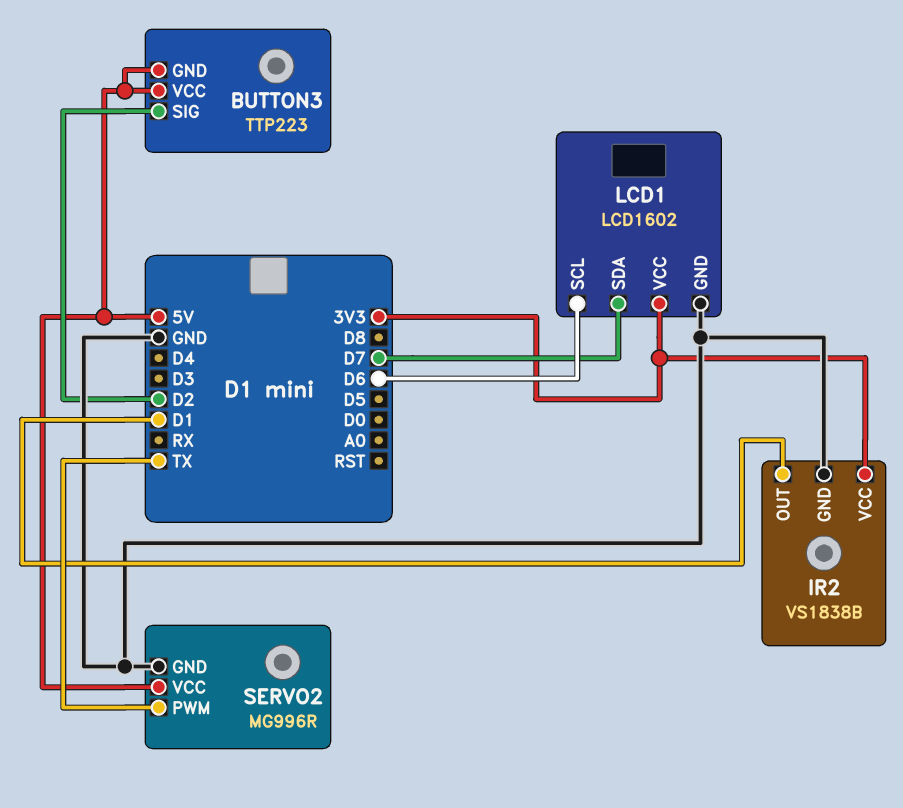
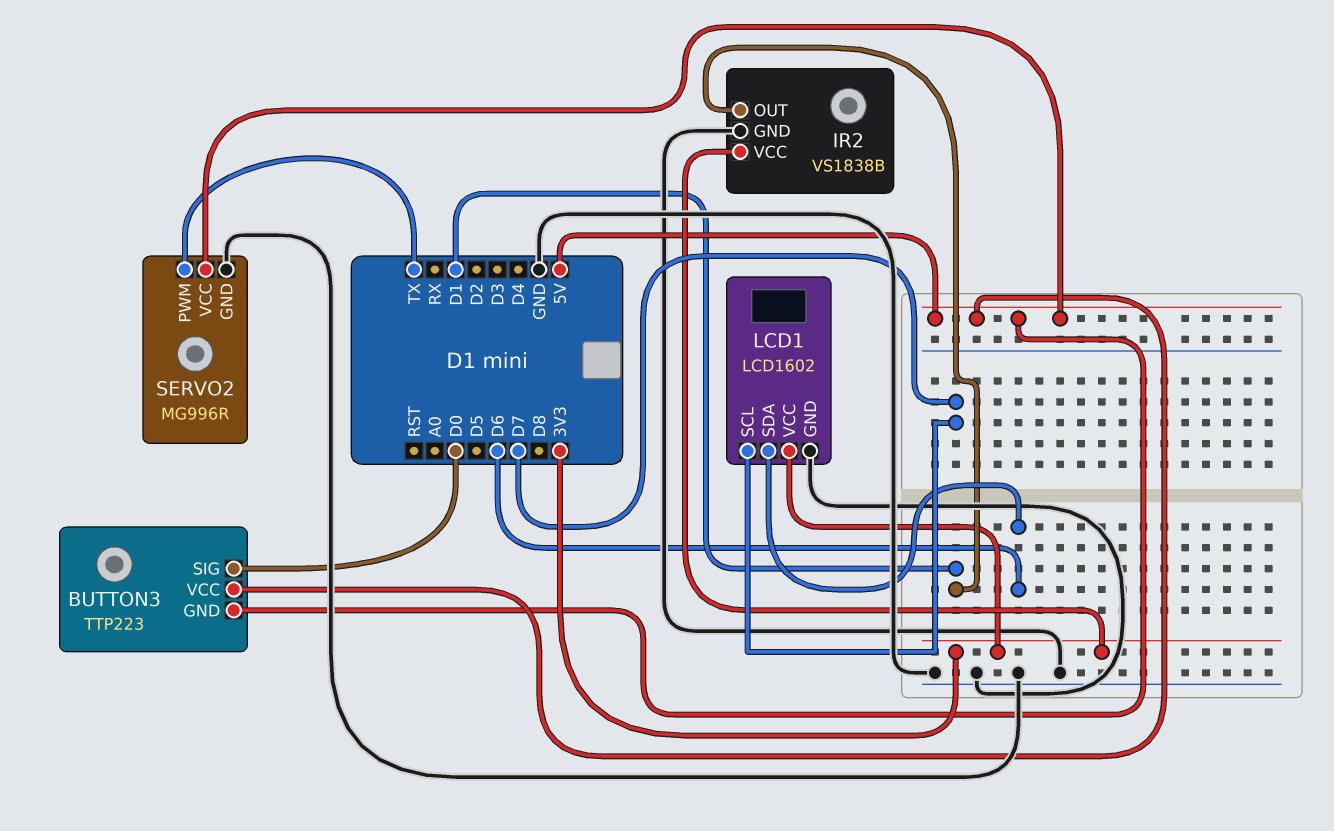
BUTTON3 pin SIG: D2 -> D0
LCD1 pin SCL: D6 -> D7
LCD1 pin SDA: D7 -> D6

